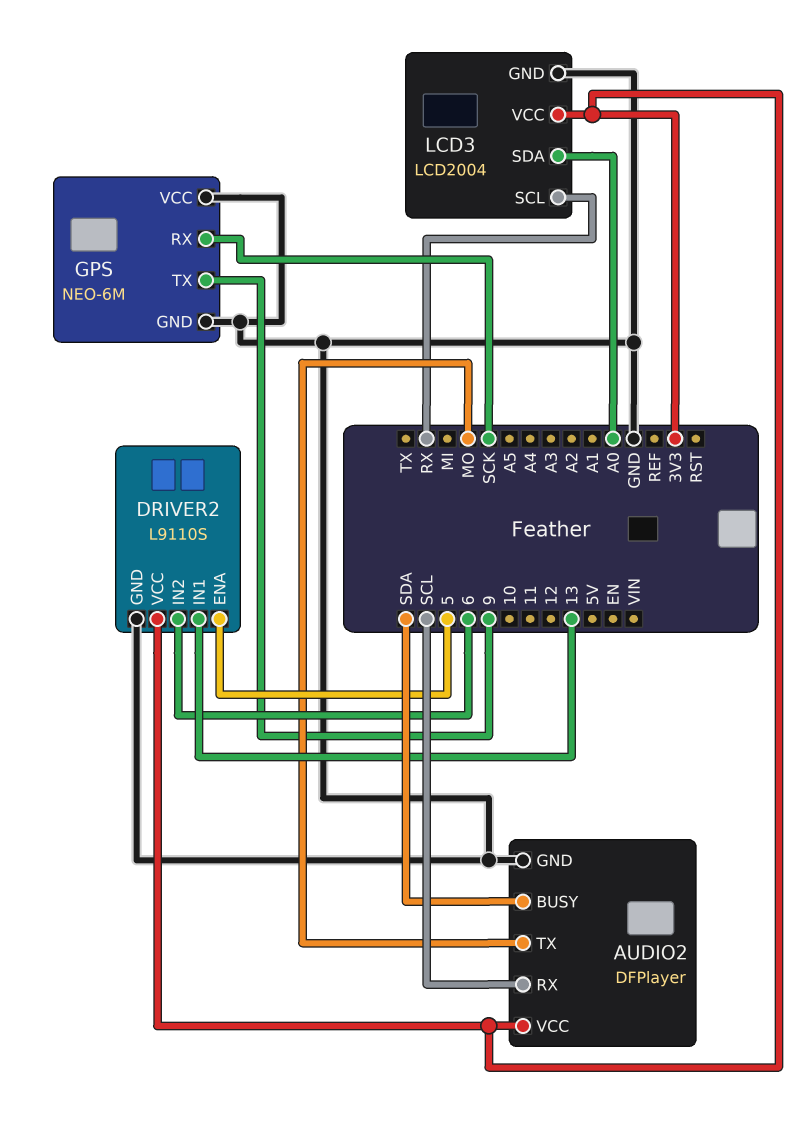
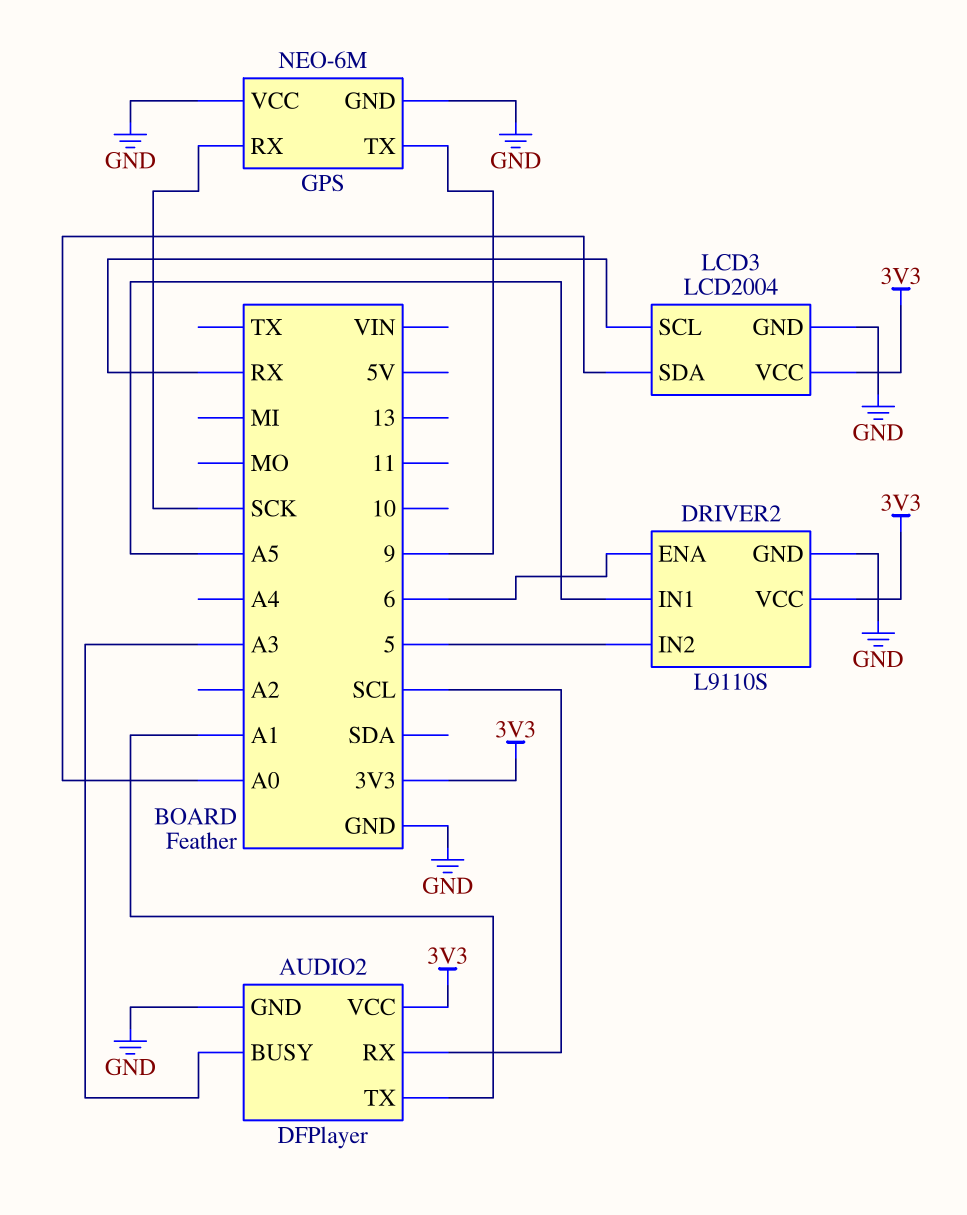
AUDIO2 pin BUSY: SDA -> A3
AUDIO2 pin TX: MO -> A1
DRIVER2 pin ENA: 5 -> 6
DRIVER2 pin IN1: 13 -> A5
DRIVER2 pin IN2: 6 -> 5

